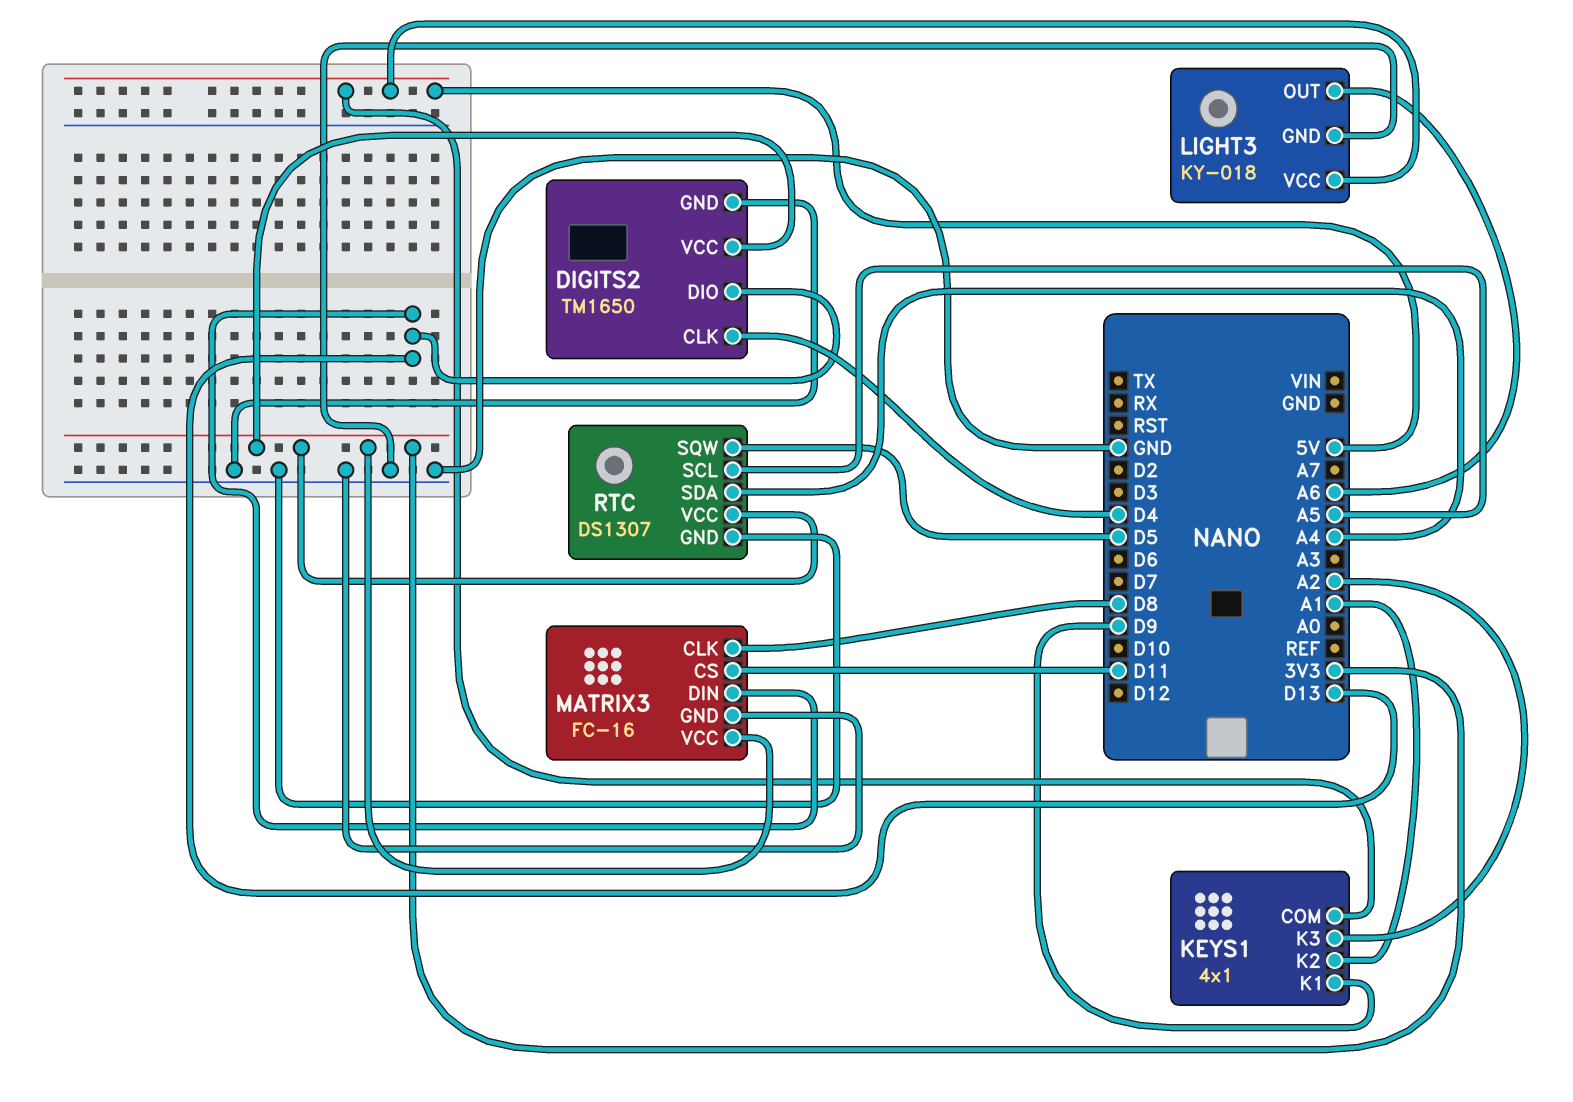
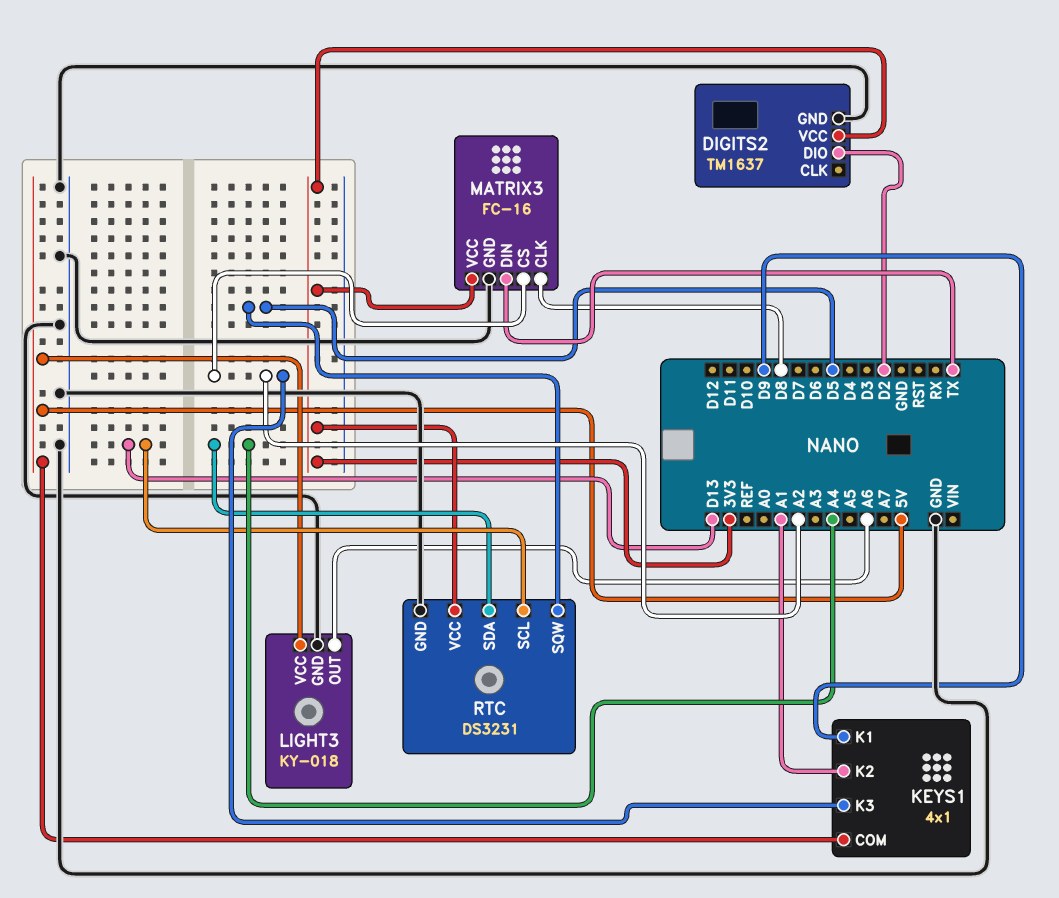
DIGITS2: TM1650 -> TM1637
DIGITS2 pin CLK: D4 -> none
DIGITS2 pin DIO: D13 -> D2
MATRIX3 pin CS: D11 -> A2
MATRIX3 pin DIN: D13 -> TX
RTC: DS1307 -> DS3231
RTC pin SCL: A5 -> D13

